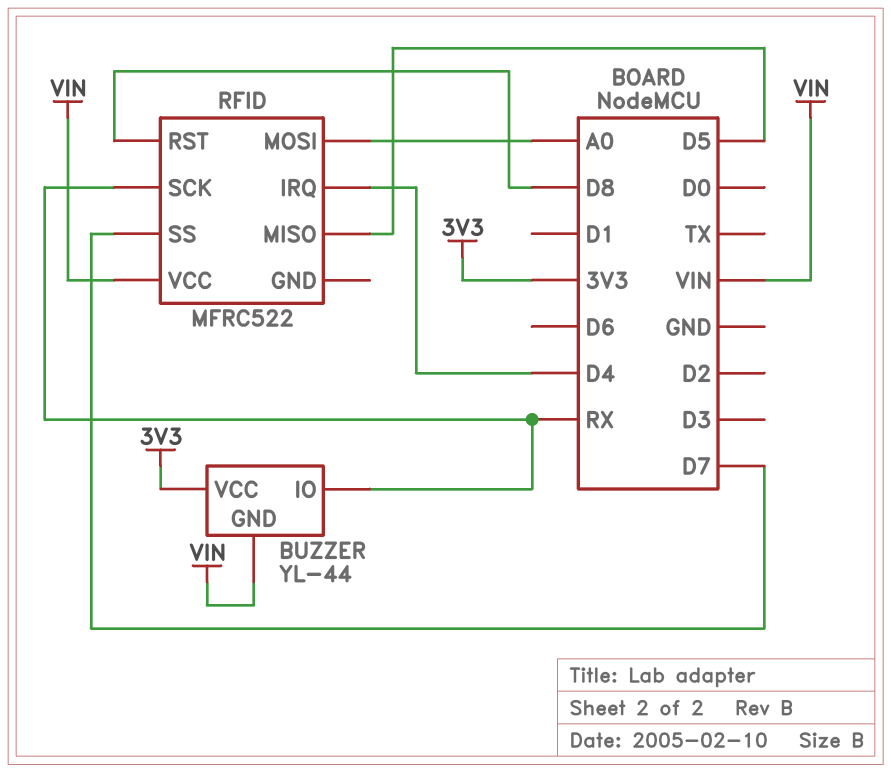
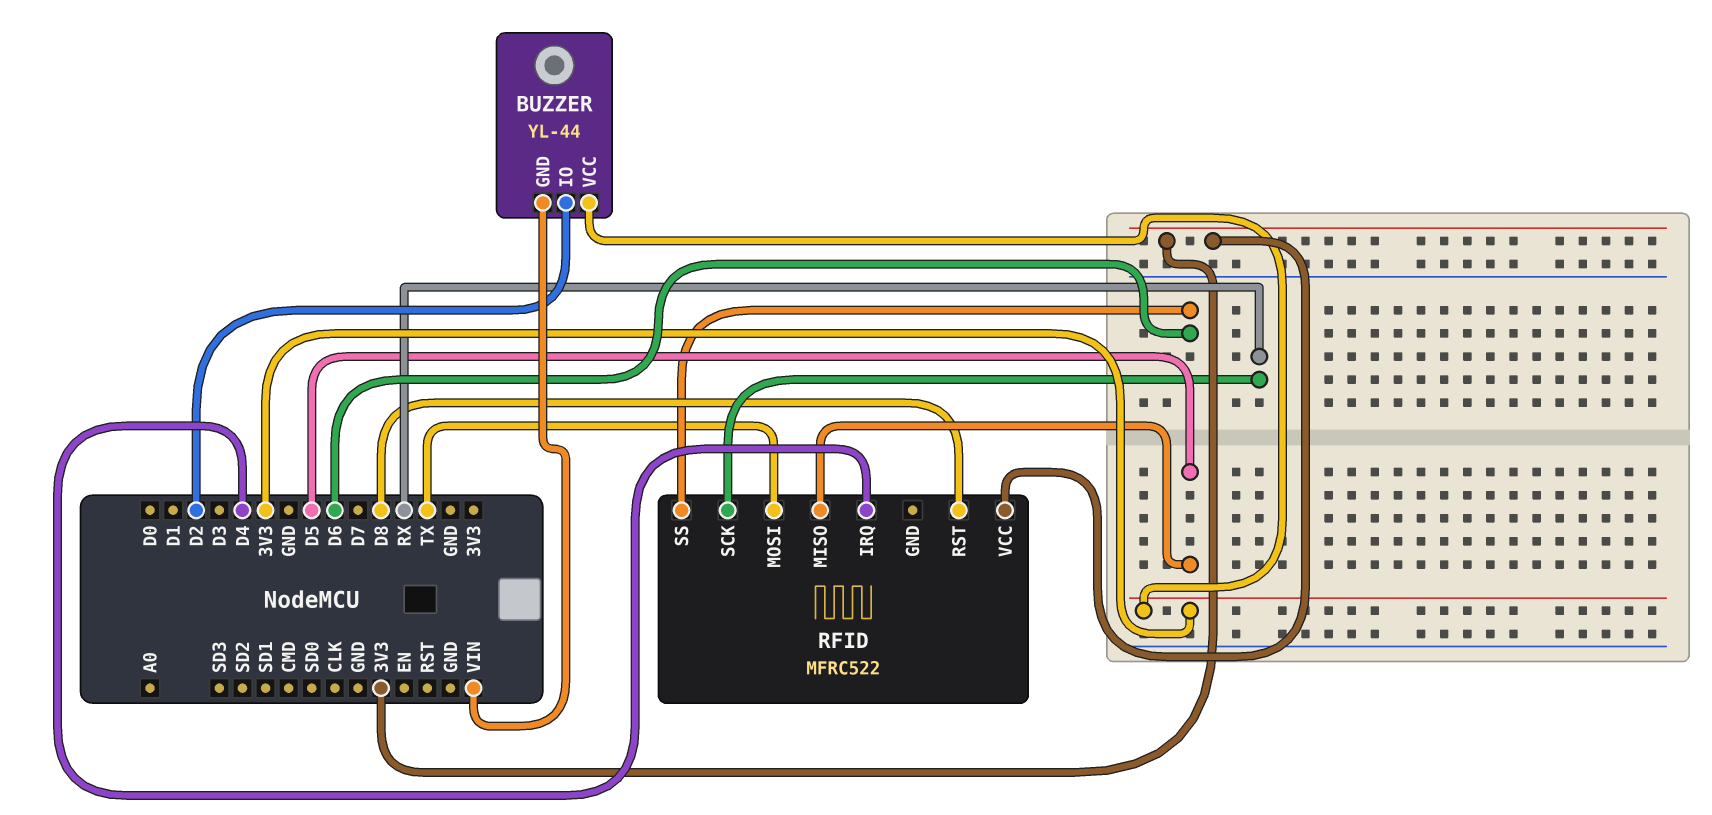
BUZZER pin IO: RX -> D2
RFID pin MOSI: A0 -> TX
RFID pin SS: D7 -> D6
RFID pin VCC: VIN -> 3V3

